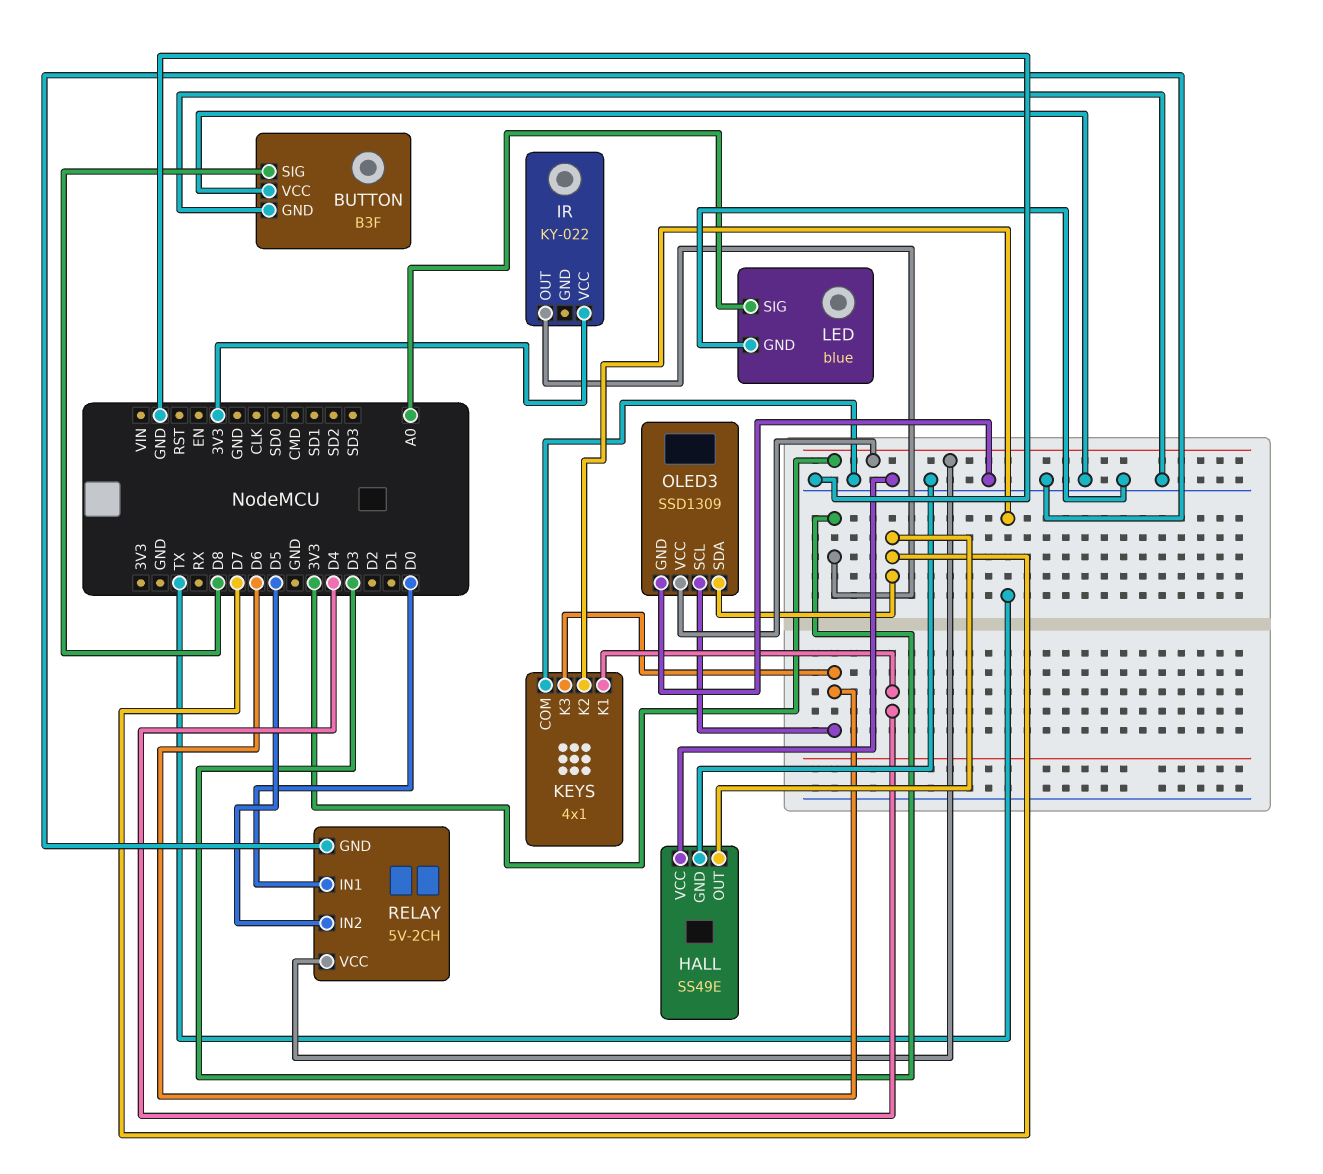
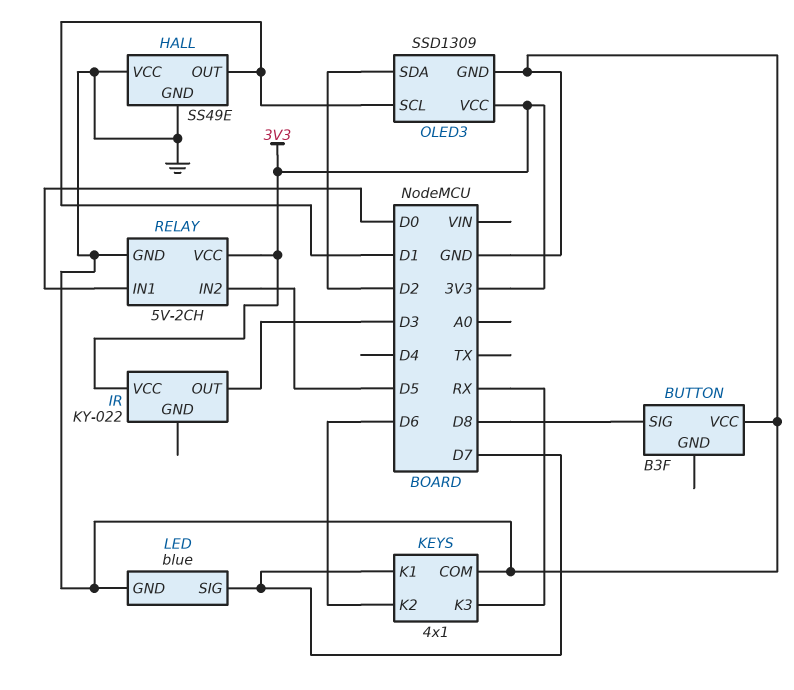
BUTTON pin GND: GND -> none
HALL pin OUT: D7 -> D1
KEYS pin K1: D4 -> D7
KEYS pin K2: TX -> D6
KEYS pin K3: D6 -> RX
LED pin SIG: A0 -> D7
OLED3 pin SCL: D6 -> D1
OLED3 pin SDA: D7 -> D2

